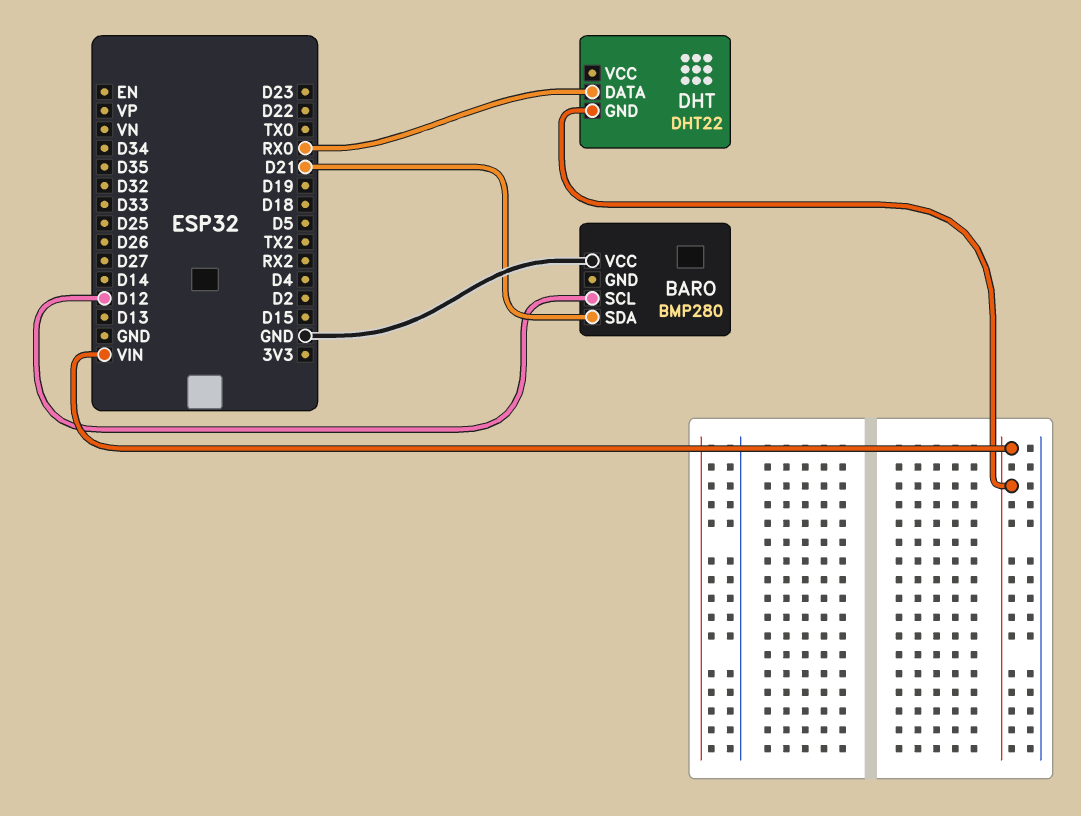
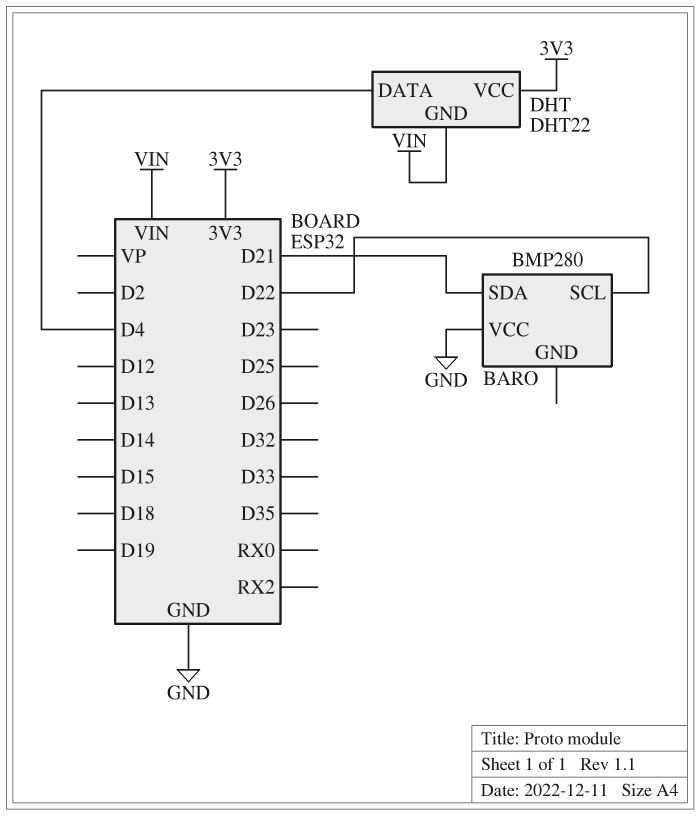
BARO pin SCL: D12 -> D22
DHT pin DATA: RX0 -> D4
DHT pin VCC: none -> 3V3

